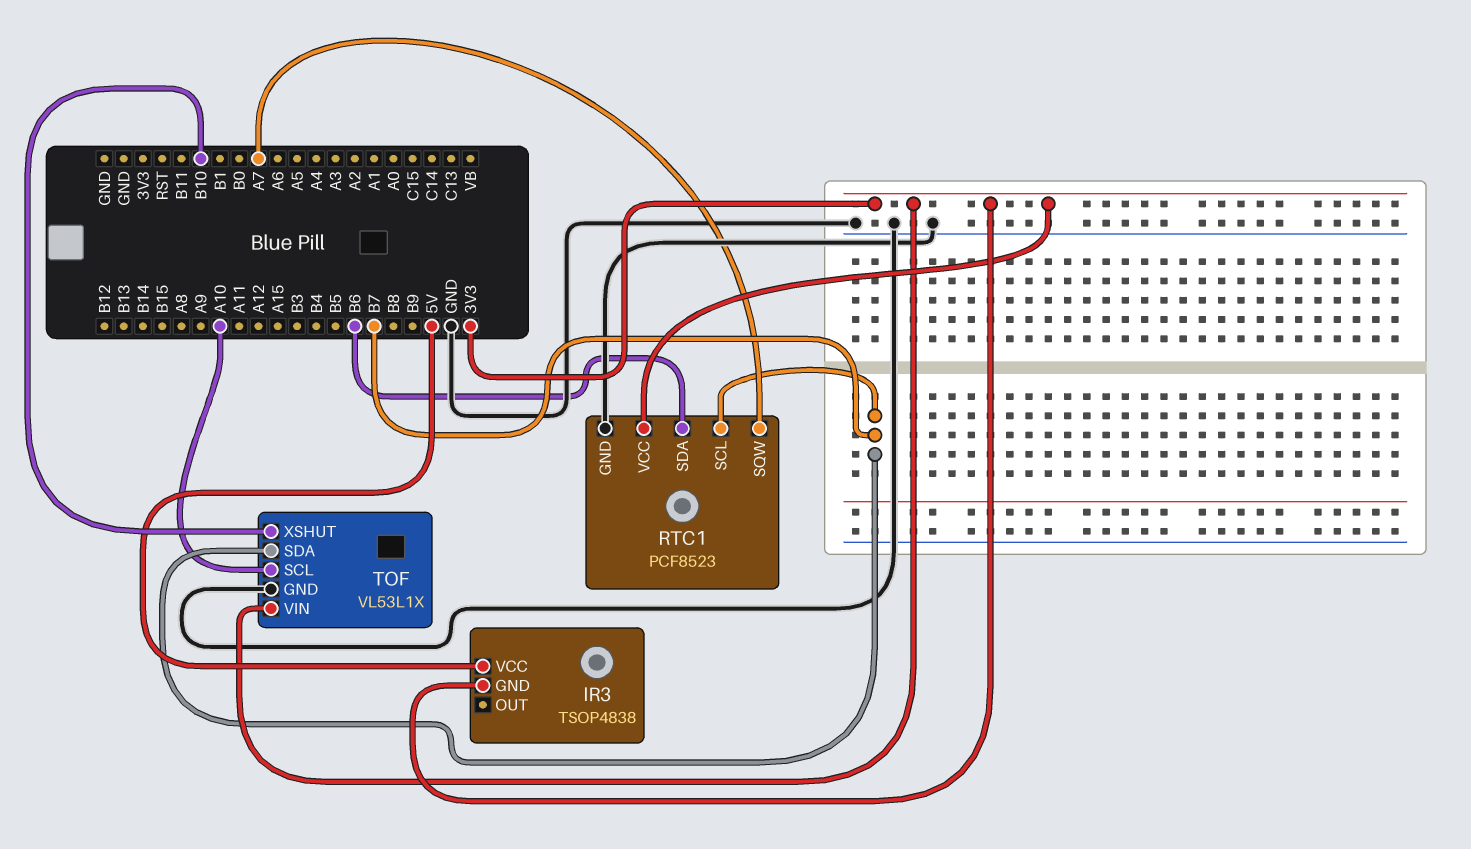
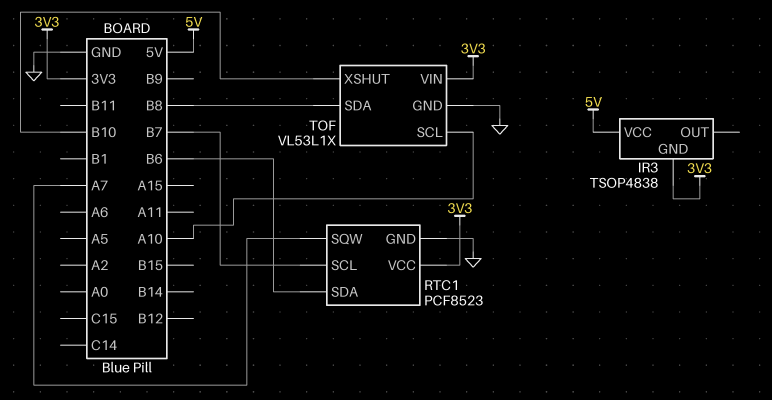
TOF pin SDA: B7 -> B8

